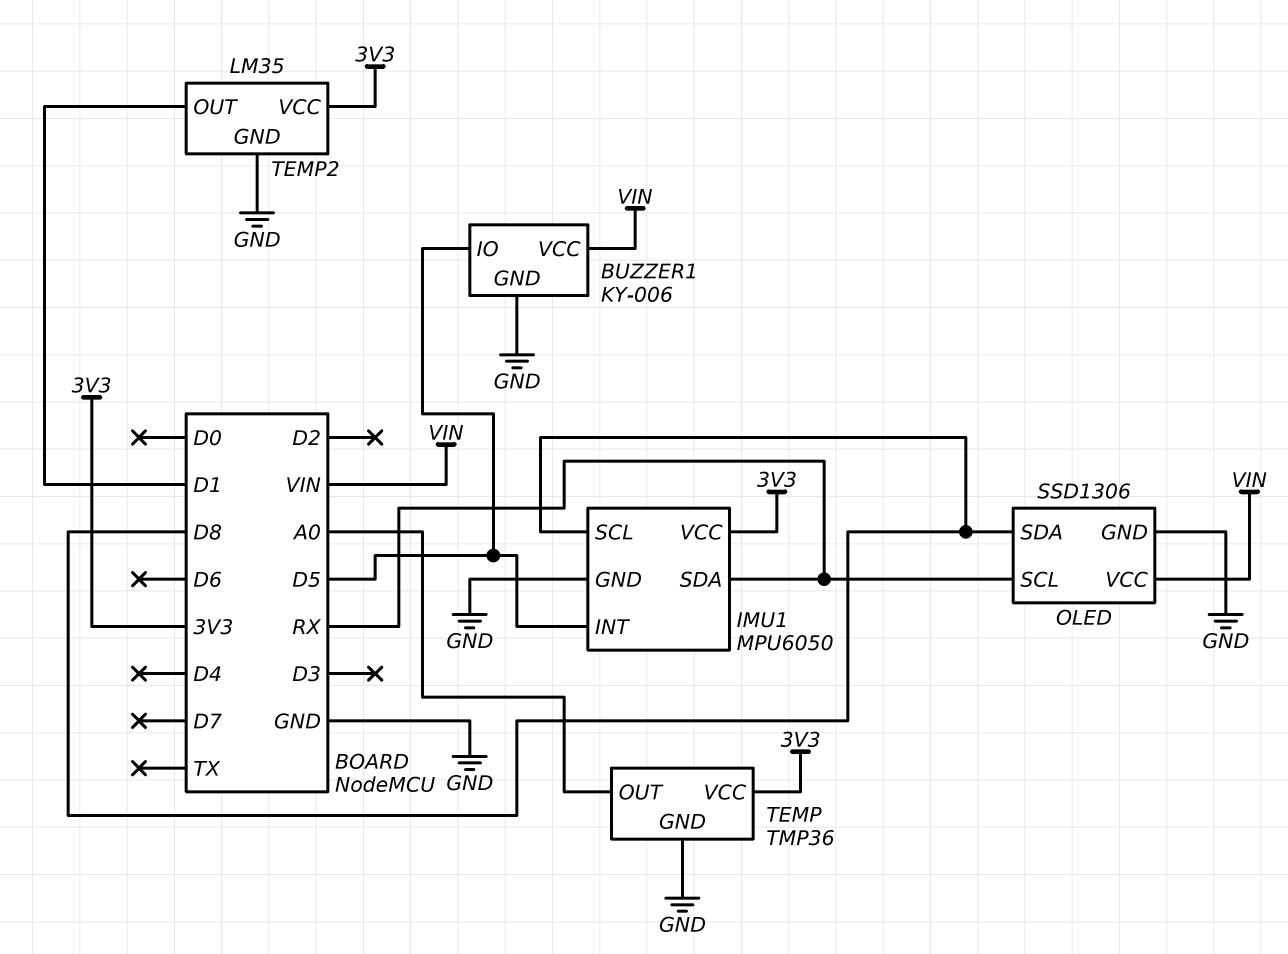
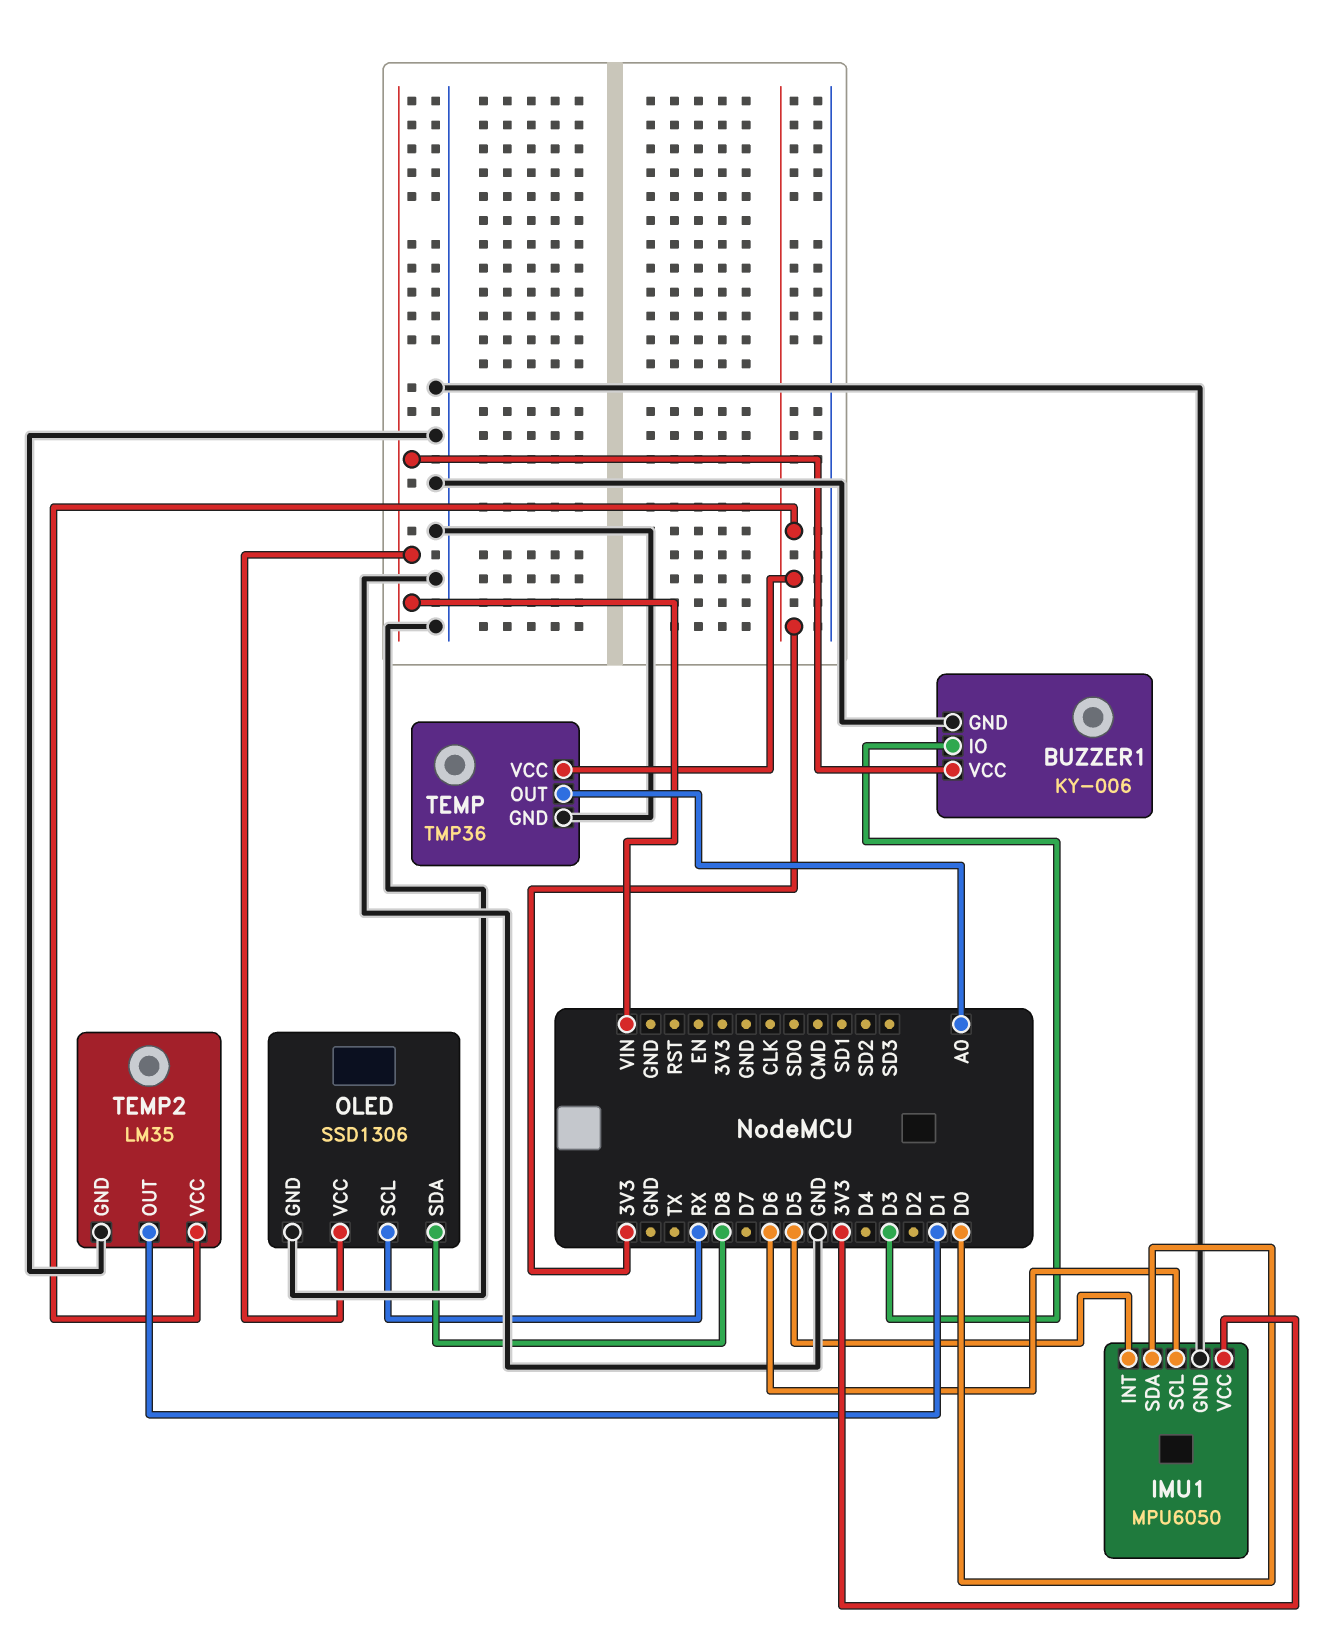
BUZZER1 pin IO: D5 -> D3
IMU1 pin SCL: D8 -> D6
IMU1 pin SDA: RX -> D0

